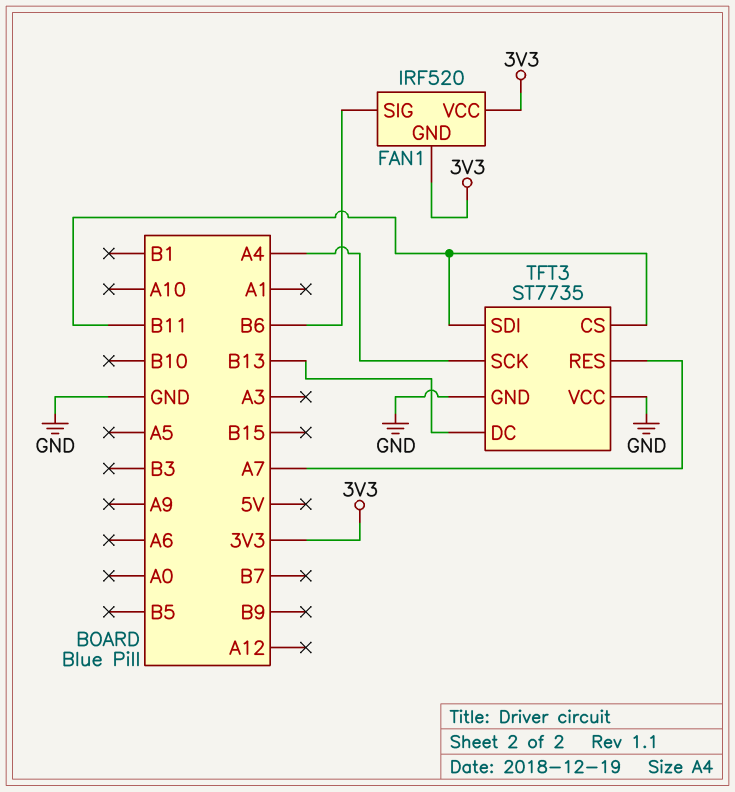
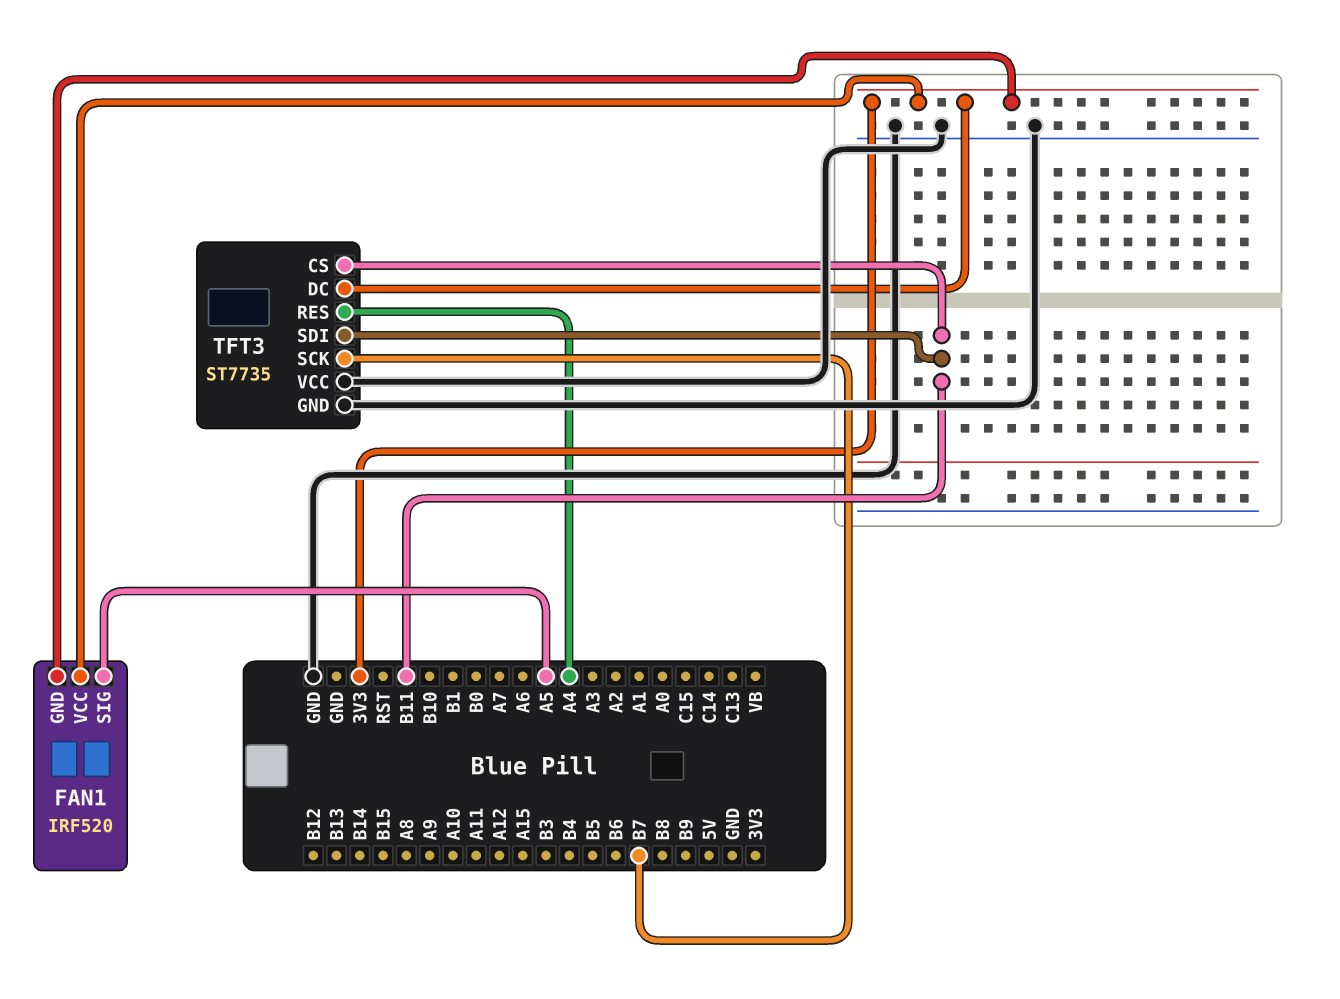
FAN1 pin SIG: B6 -> A5
TFT3 pin DC: B13 -> 3V3
TFT3 pin RES: A7 -> A4
TFT3 pin SCK: A4 -> B7

